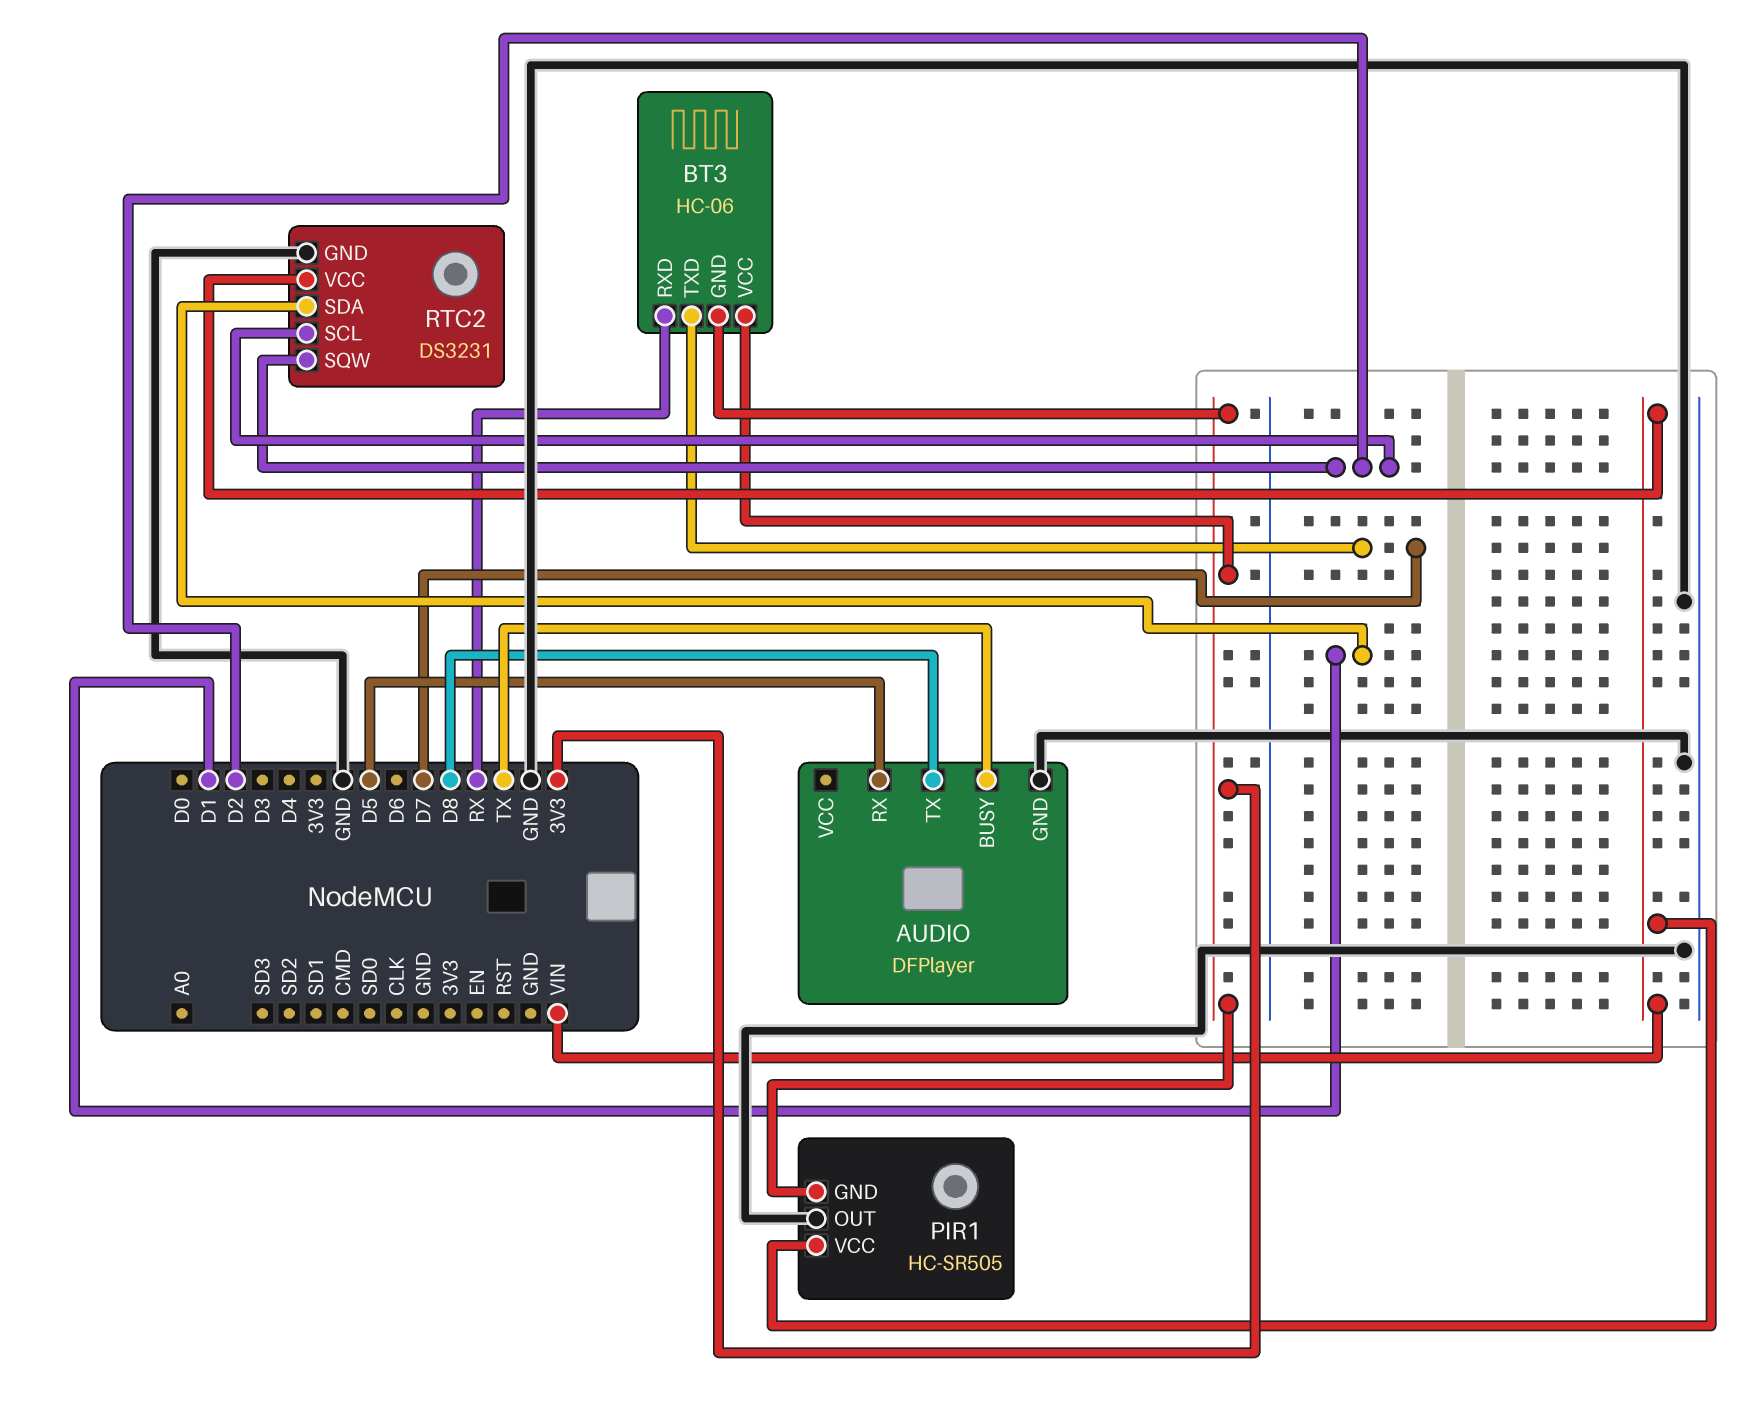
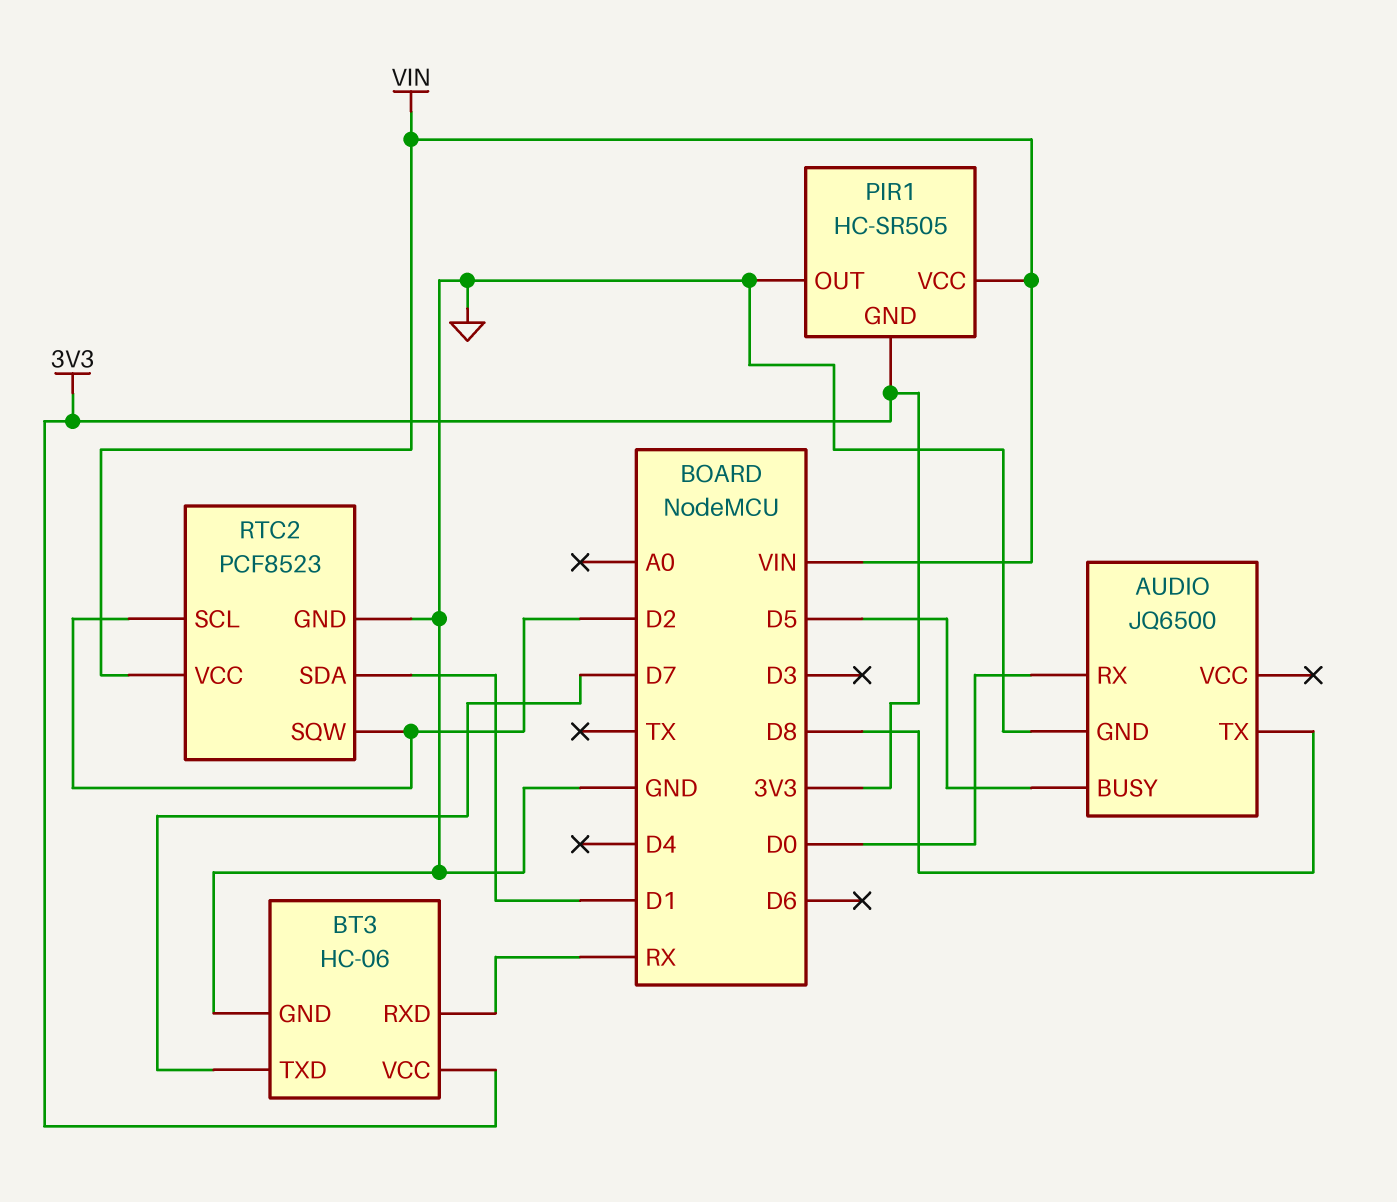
AUDIO: DFPlayer -> JQ6500
AUDIO pin BUSY: TX -> D5
AUDIO pin RX: D5 -> D0
BT3 pin GND: 3V3 -> GND
RTC2: DS3231 -> PCF8523

